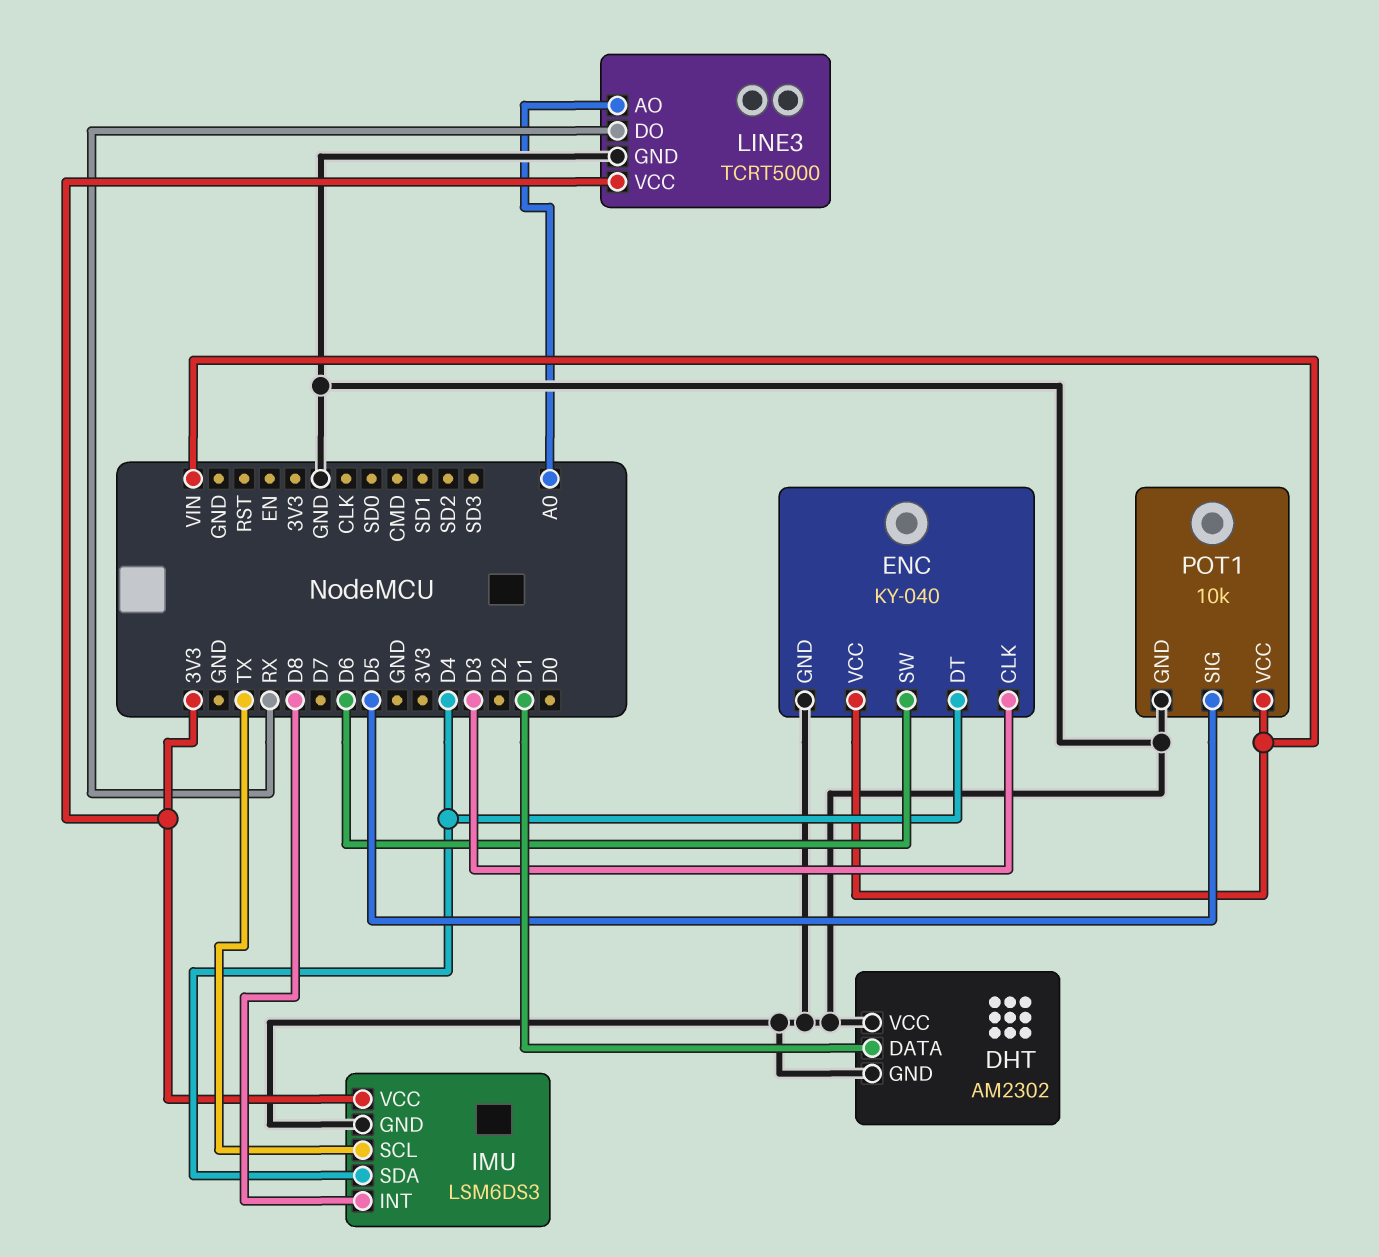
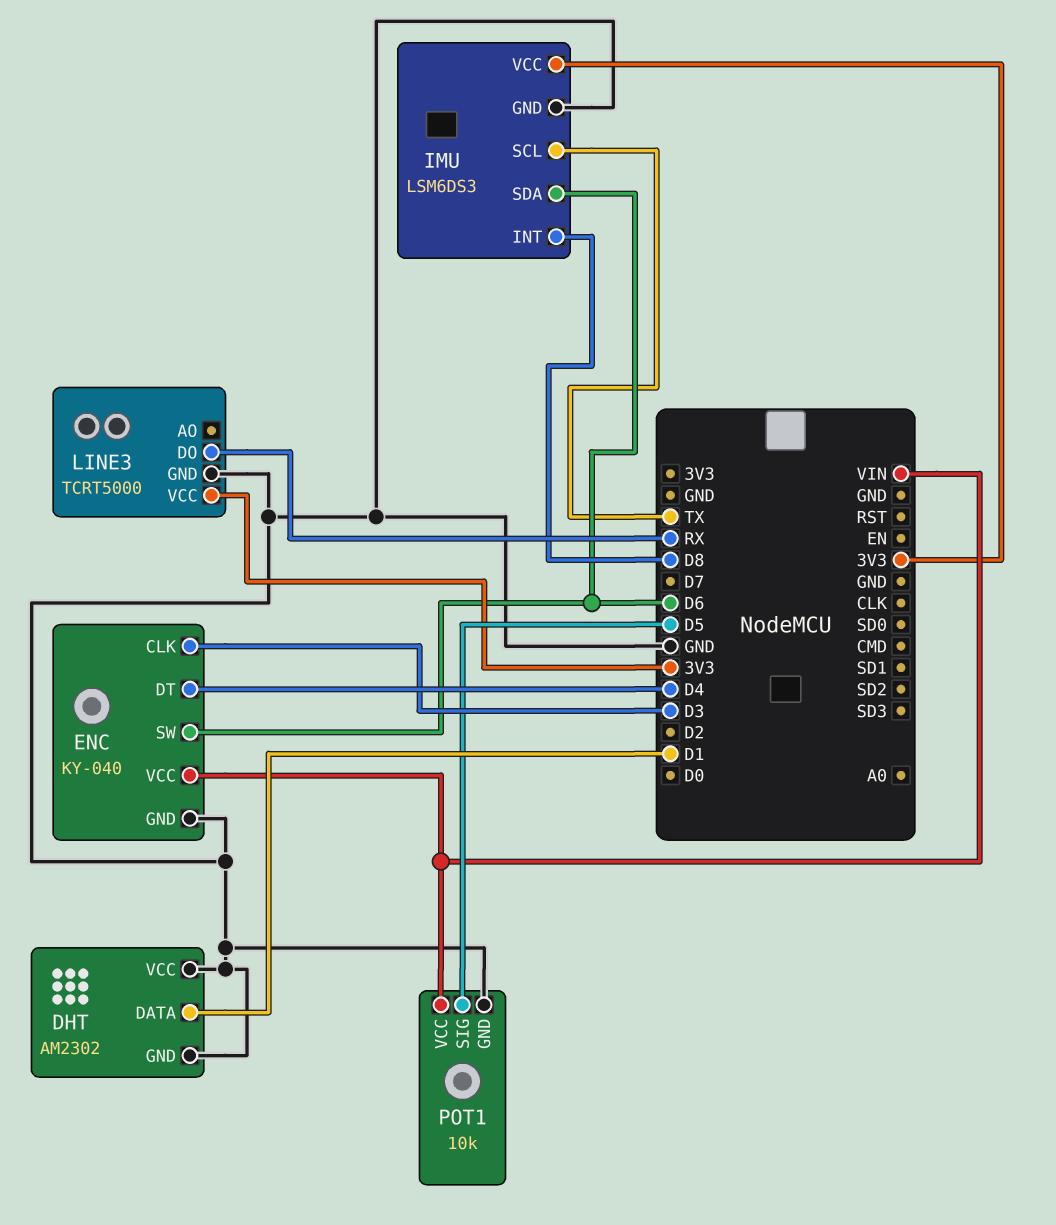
IMU pin SDA: D4 -> D6
LINE3 pin AO: A0 -> none

